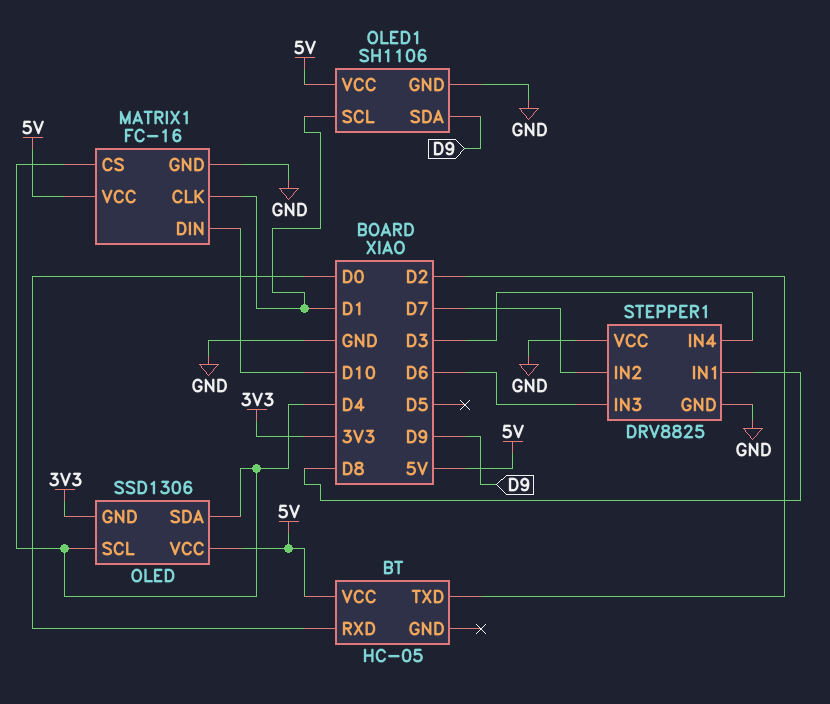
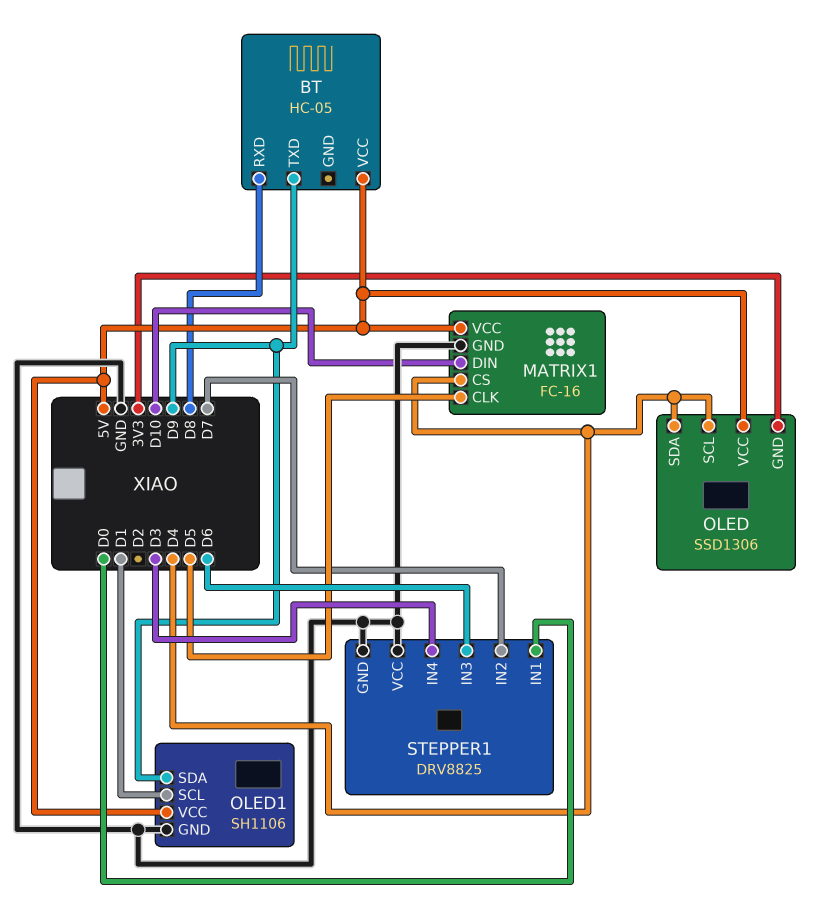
BT pin RXD: D0 -> D8
BT pin TXD: D2 -> D9
MATRIX1 pin CLK: D1 -> D5
STEPPER1 pin IN1: D8 -> D0

